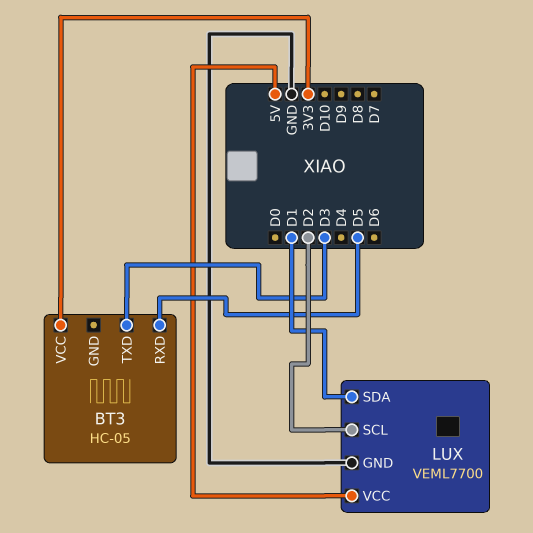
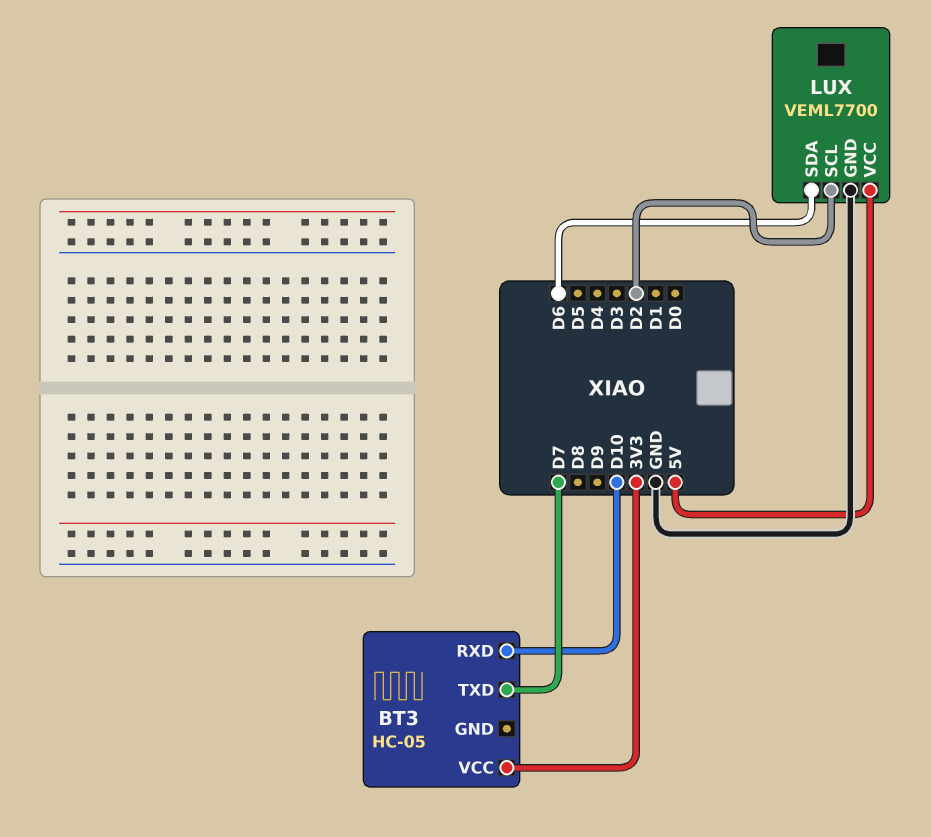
BT3 pin RXD: D5 -> D10
BT3 pin TXD: D3 -> D7
LUX pin SDA: D1 -> D6

